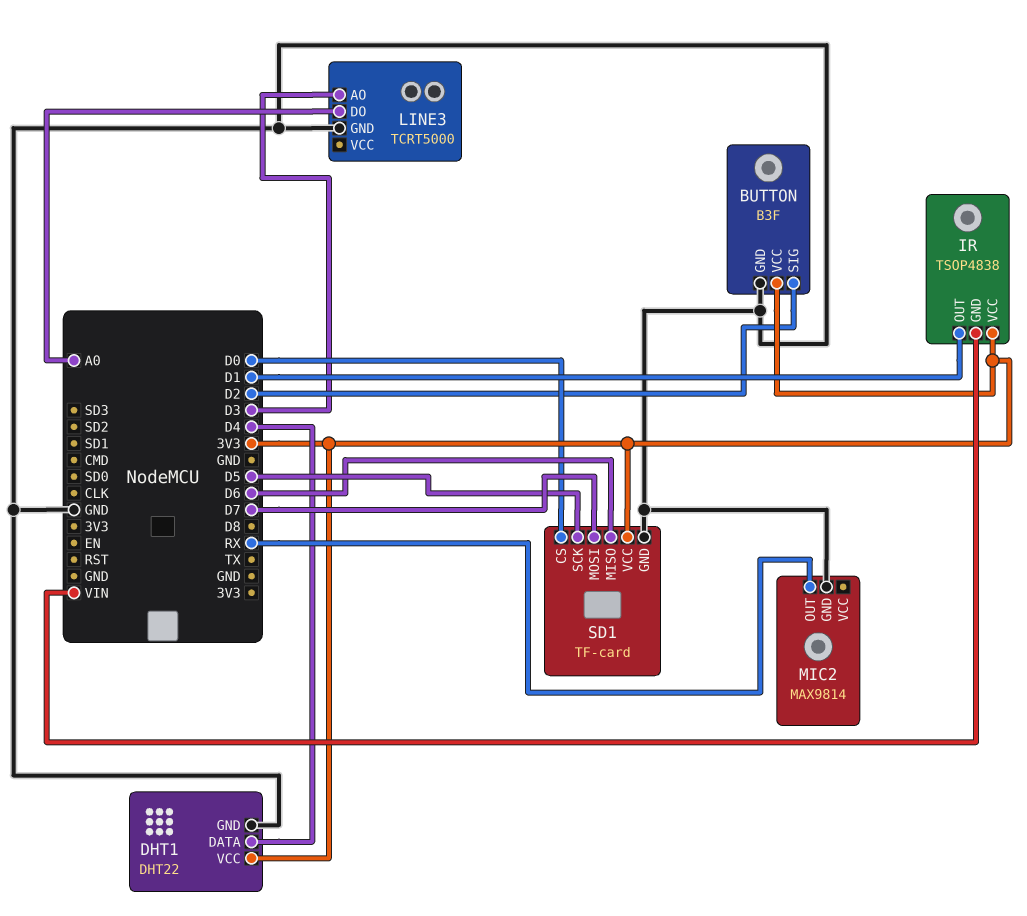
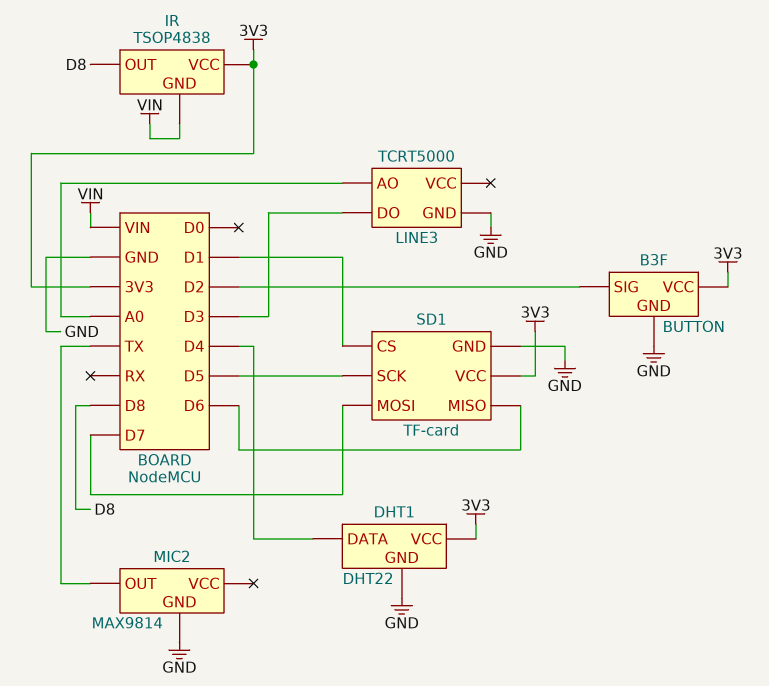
IR pin OUT: D1 -> D8
LINE3 pin AO: D3 -> A0
LINE3 pin DO: A0 -> D3
MIC2 pin OUT: RX -> TX
SD1 pin CS: D0 -> D1

